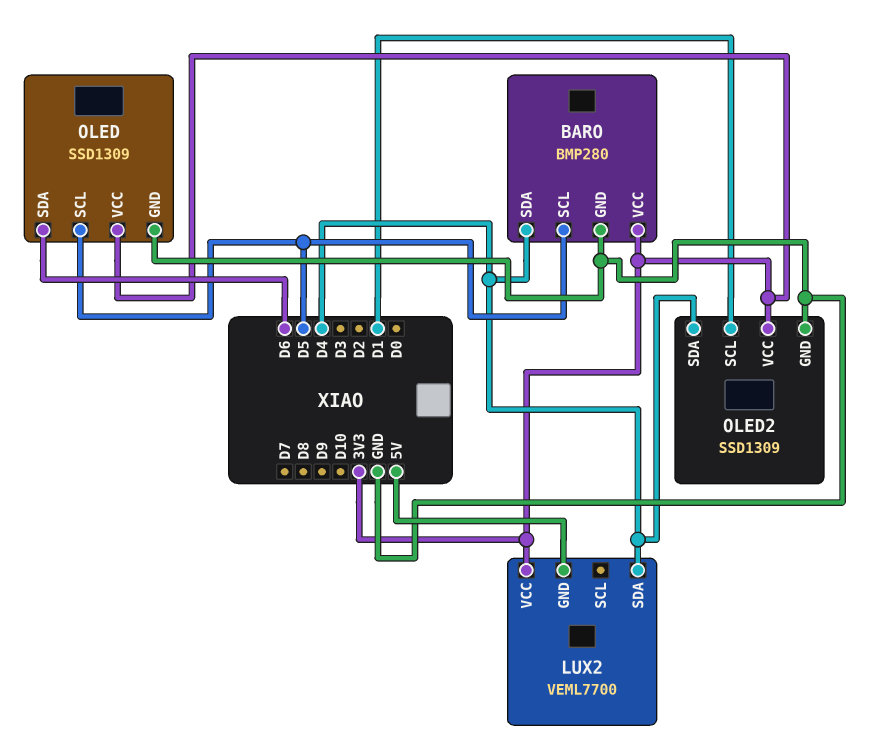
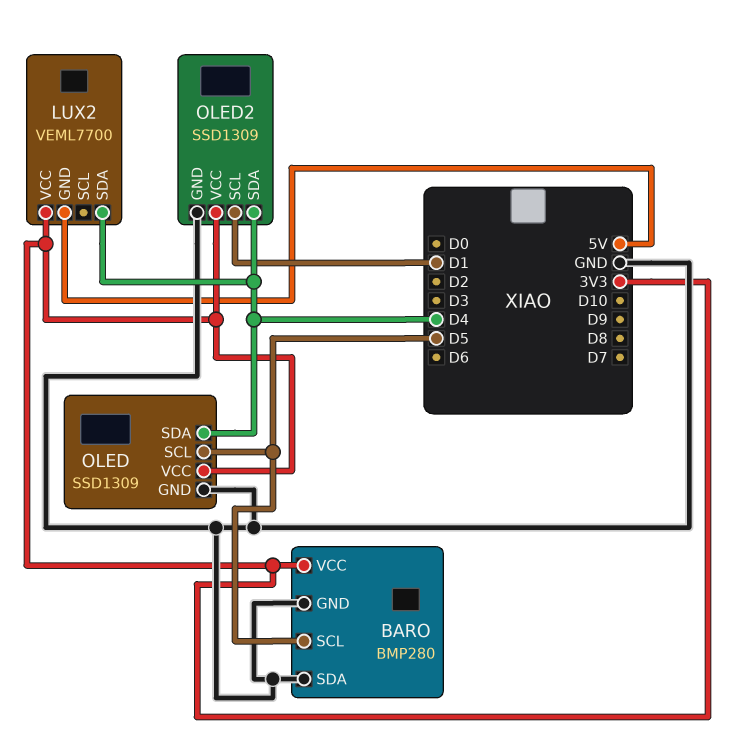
BARO pin SDA: D4 -> GND
OLED pin SDA: D6 -> D4

